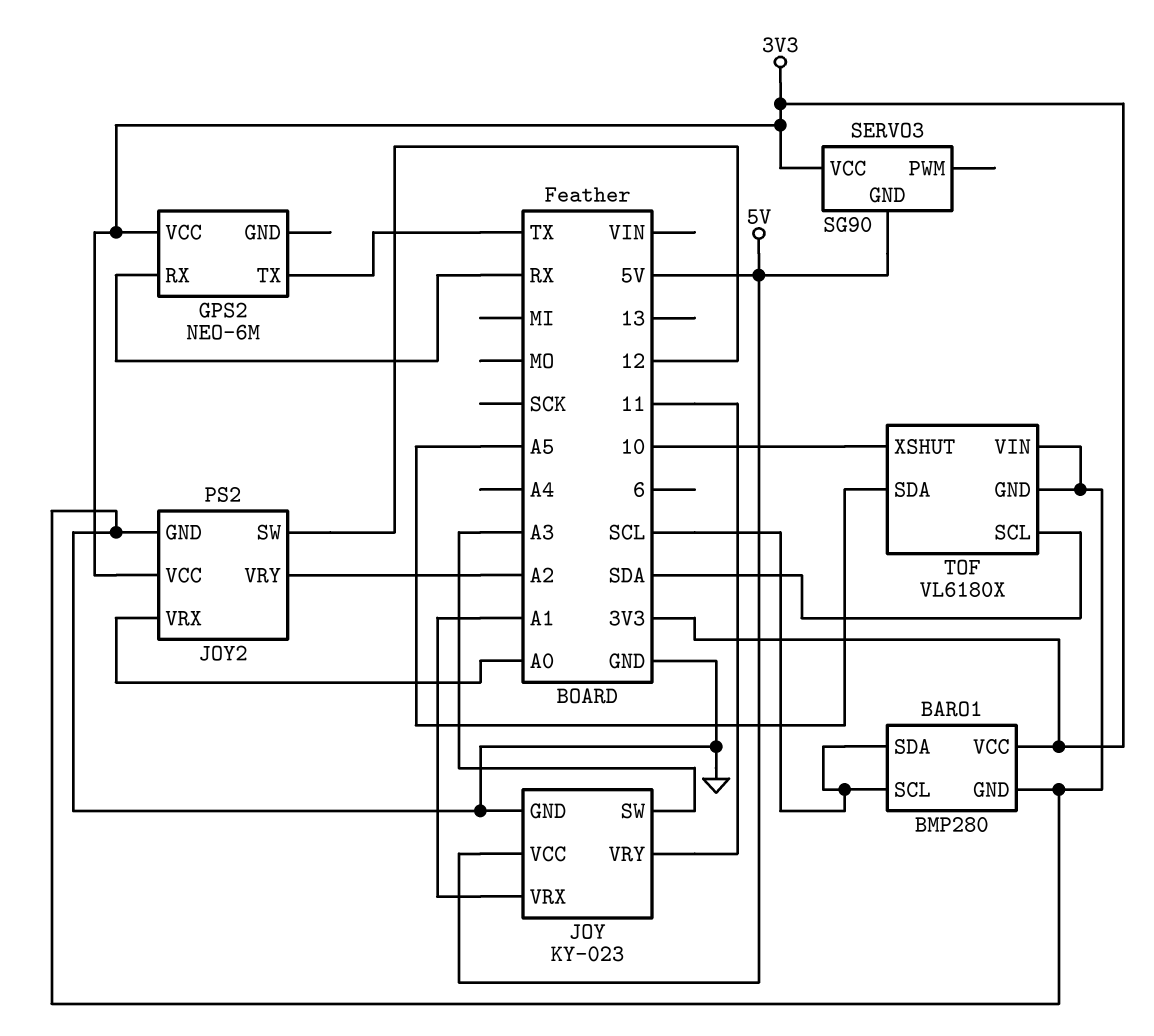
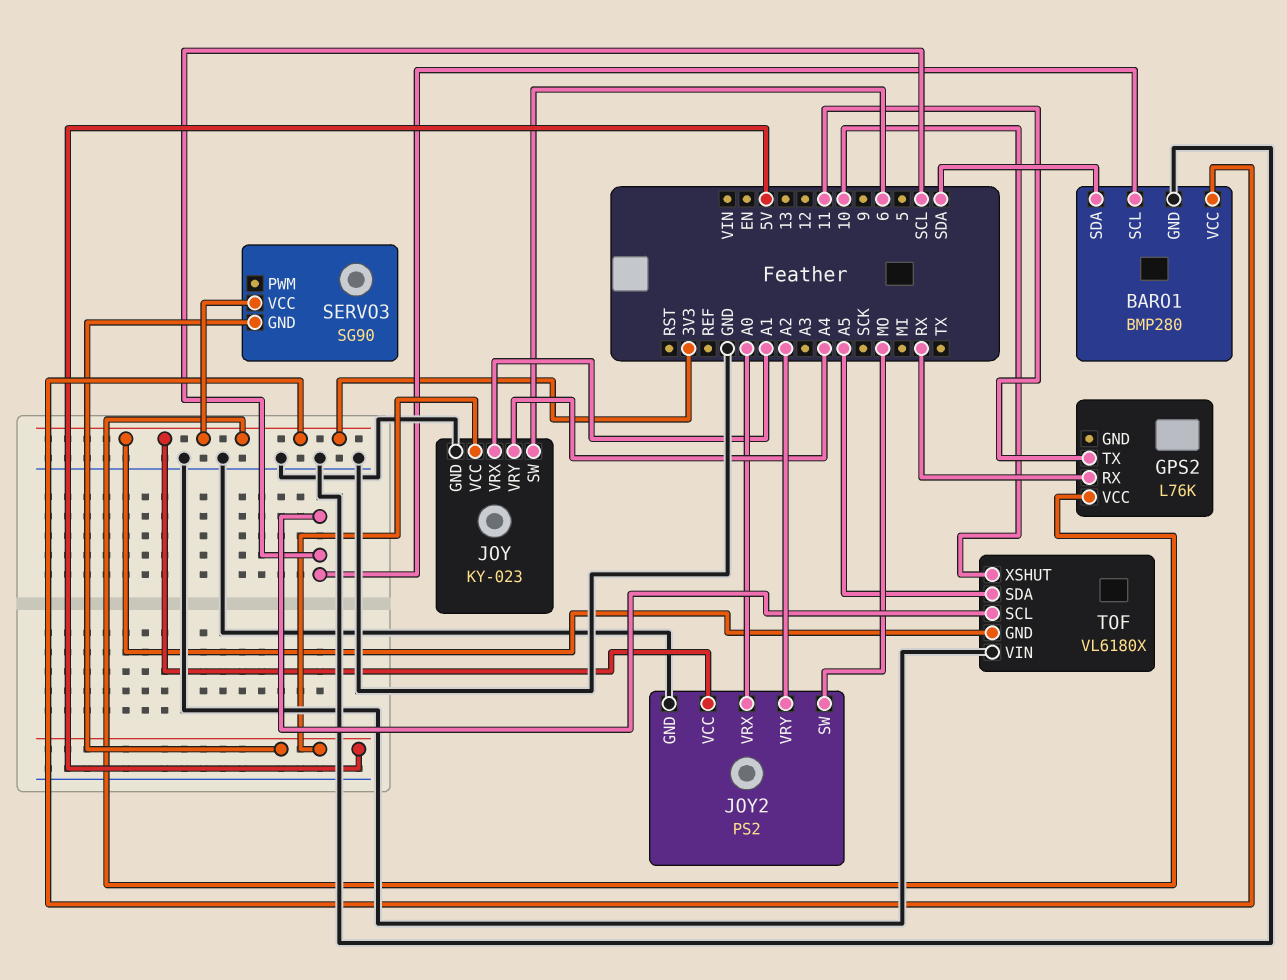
BARO1 pin SDA: SCL -> SDA
GPS2: NEO-6M -> L76K
GPS2 pin TX: TX -> 11
JOY pin SW: A3 -> 6
JOY pin VRY: 11 -> A4
JOY2 pin SW: 12 -> MO
TOF pin GND: GND -> 3V3
TOF pin SCL: SDA -> SCL

